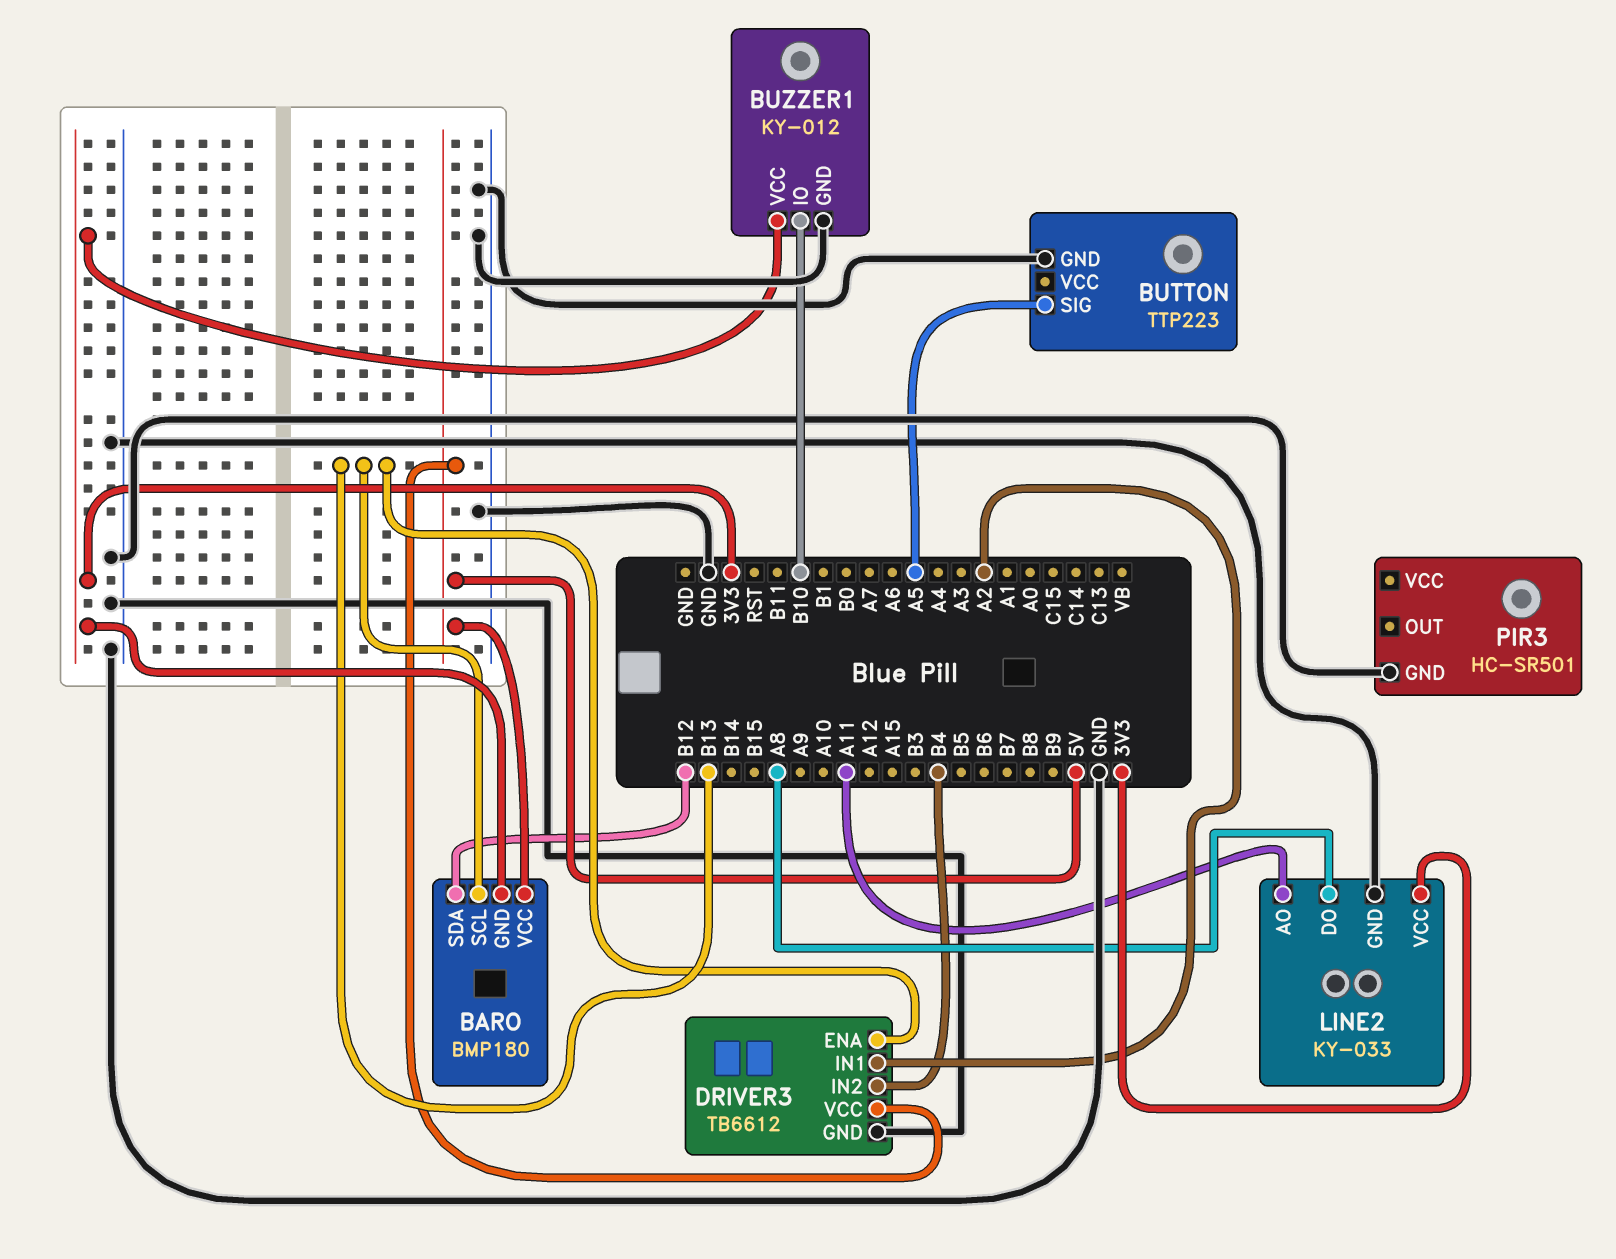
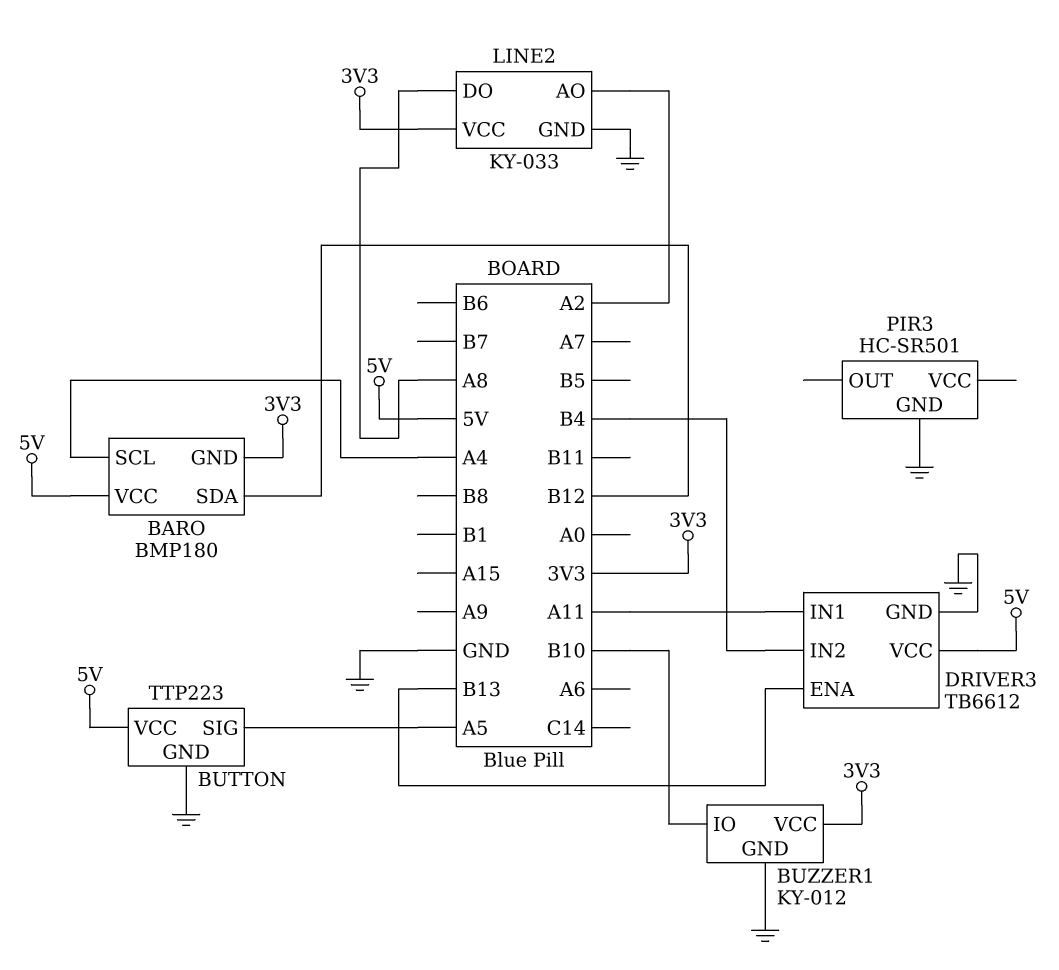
BARO pin SCL: B13 -> A4
BUTTON pin VCC: none -> 5V
DRIVER3 pin IN1: A2 -> A11
LINE2 pin AO: A11 -> A2

